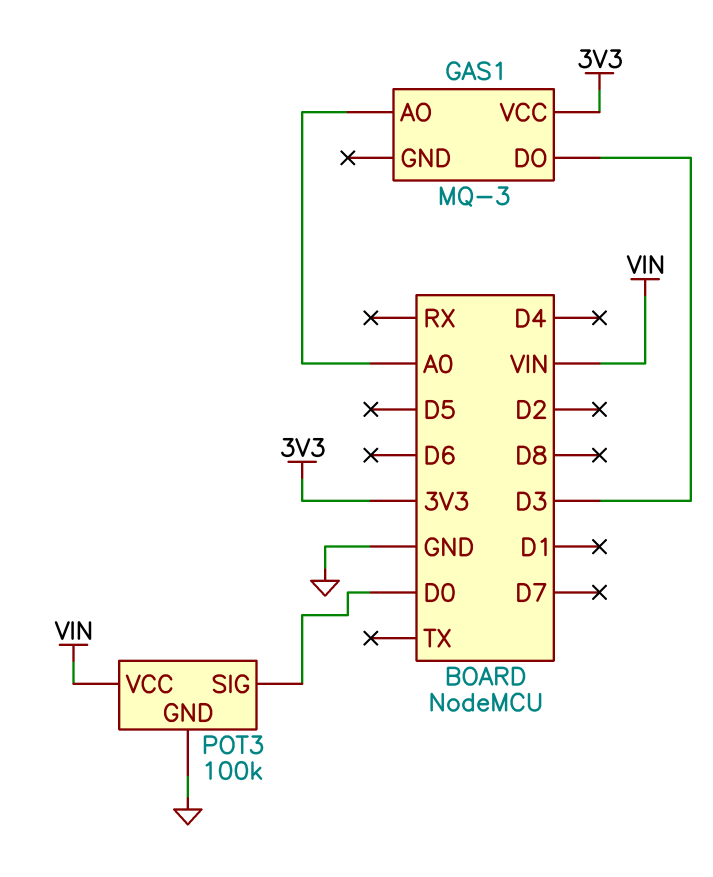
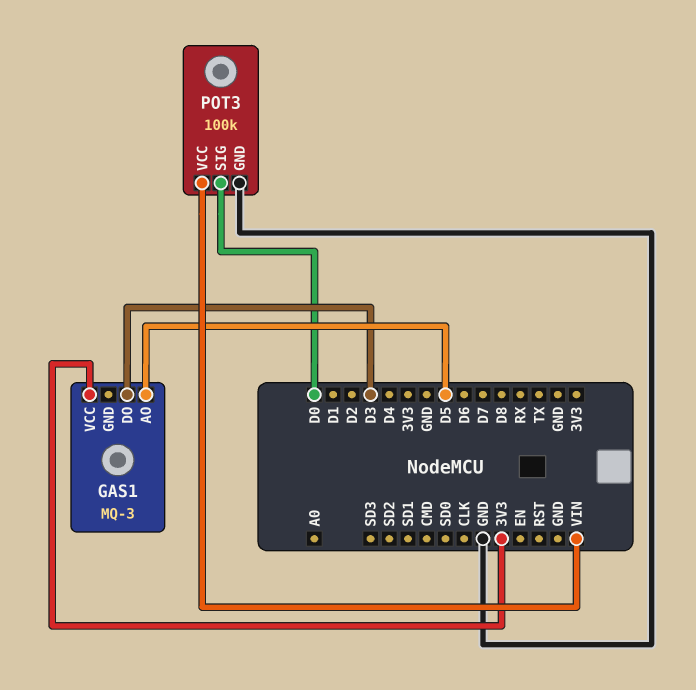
GAS1 pin AO: A0 -> D5

